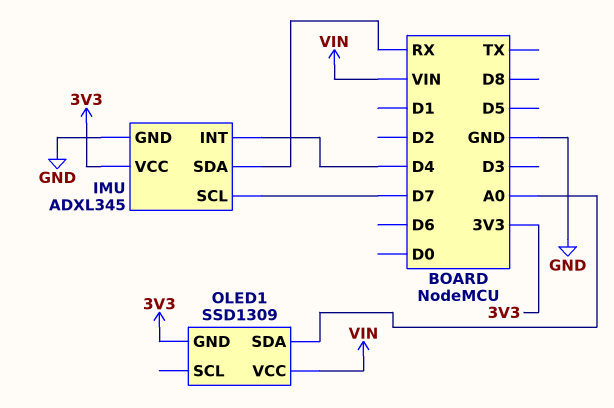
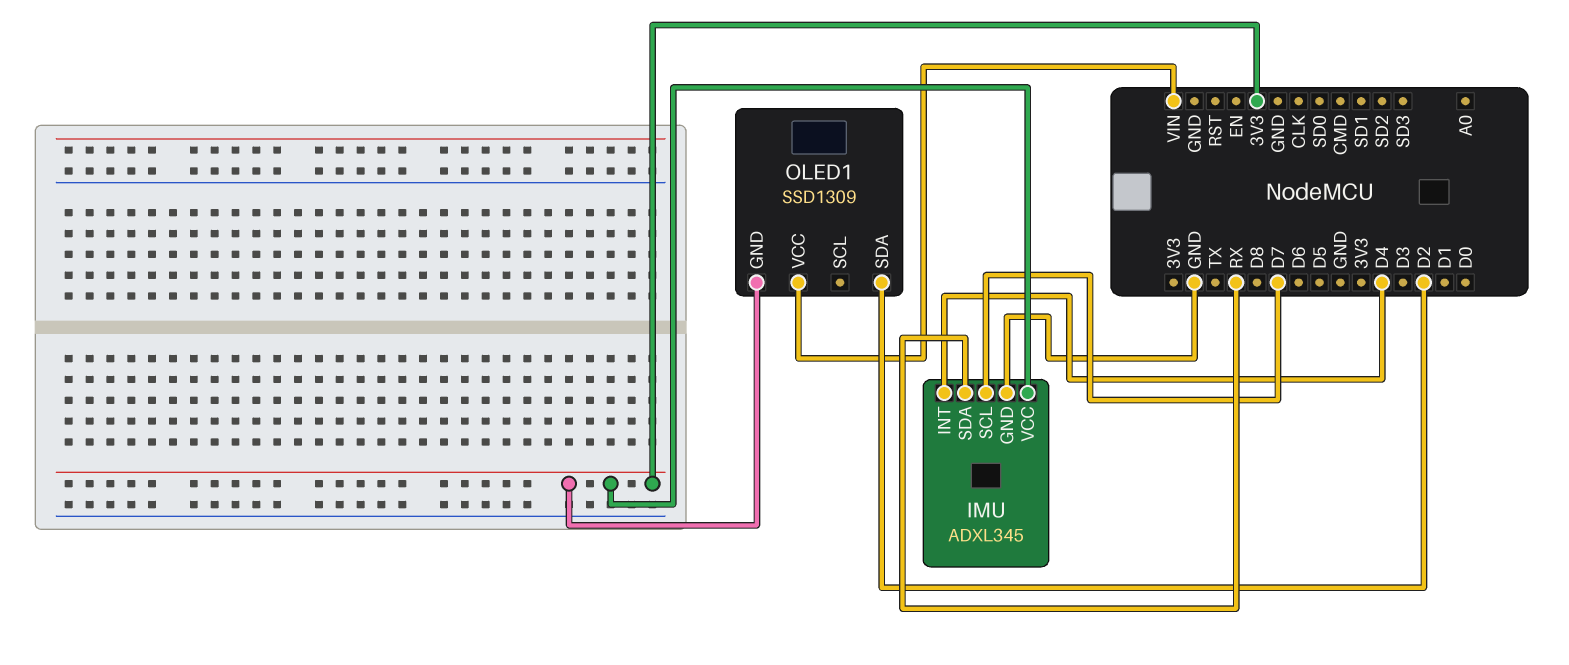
OLED1 pin SDA: A0 -> D2

